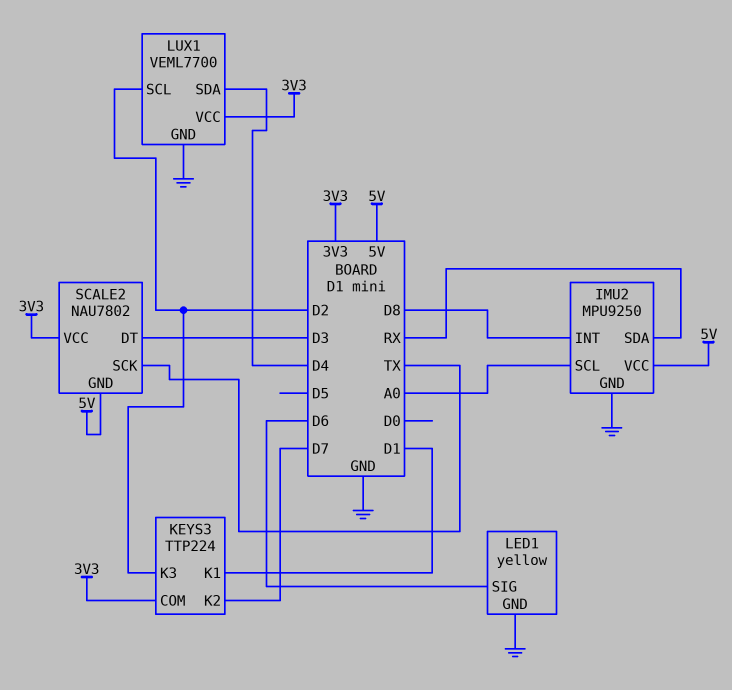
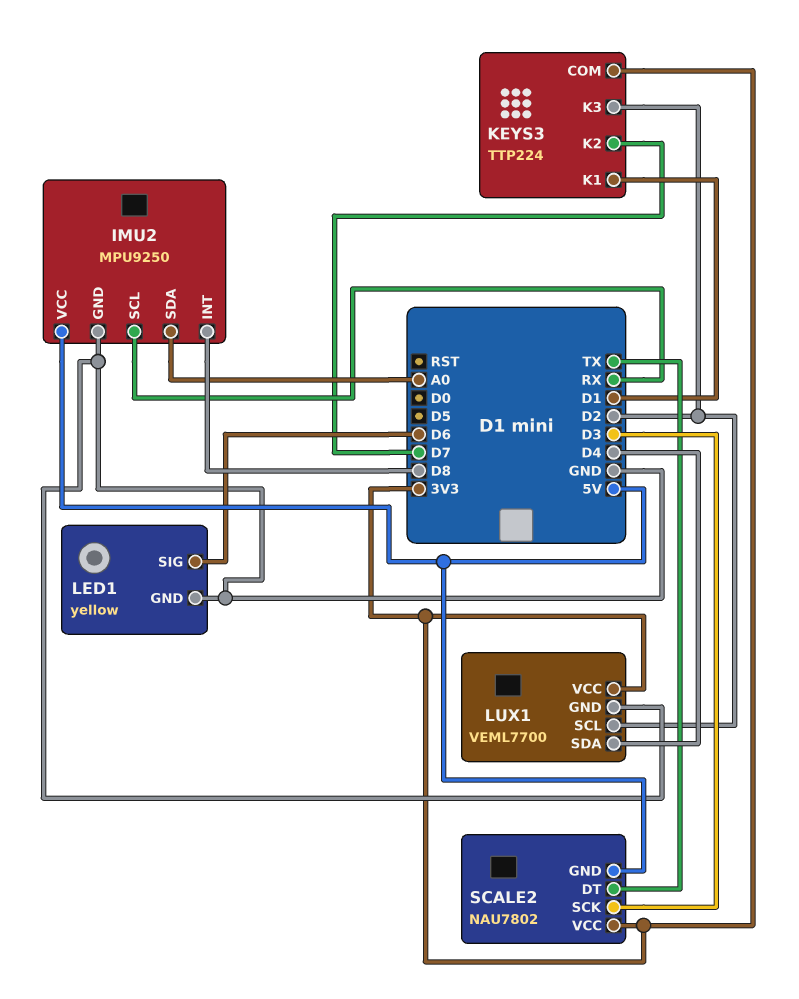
IMU2 pin SCL: A0 -> RX
IMU2 pin SDA: RX -> A0
SCALE2 pin DT: D3 -> TX
SCALE2 pin SCK: TX -> D3

